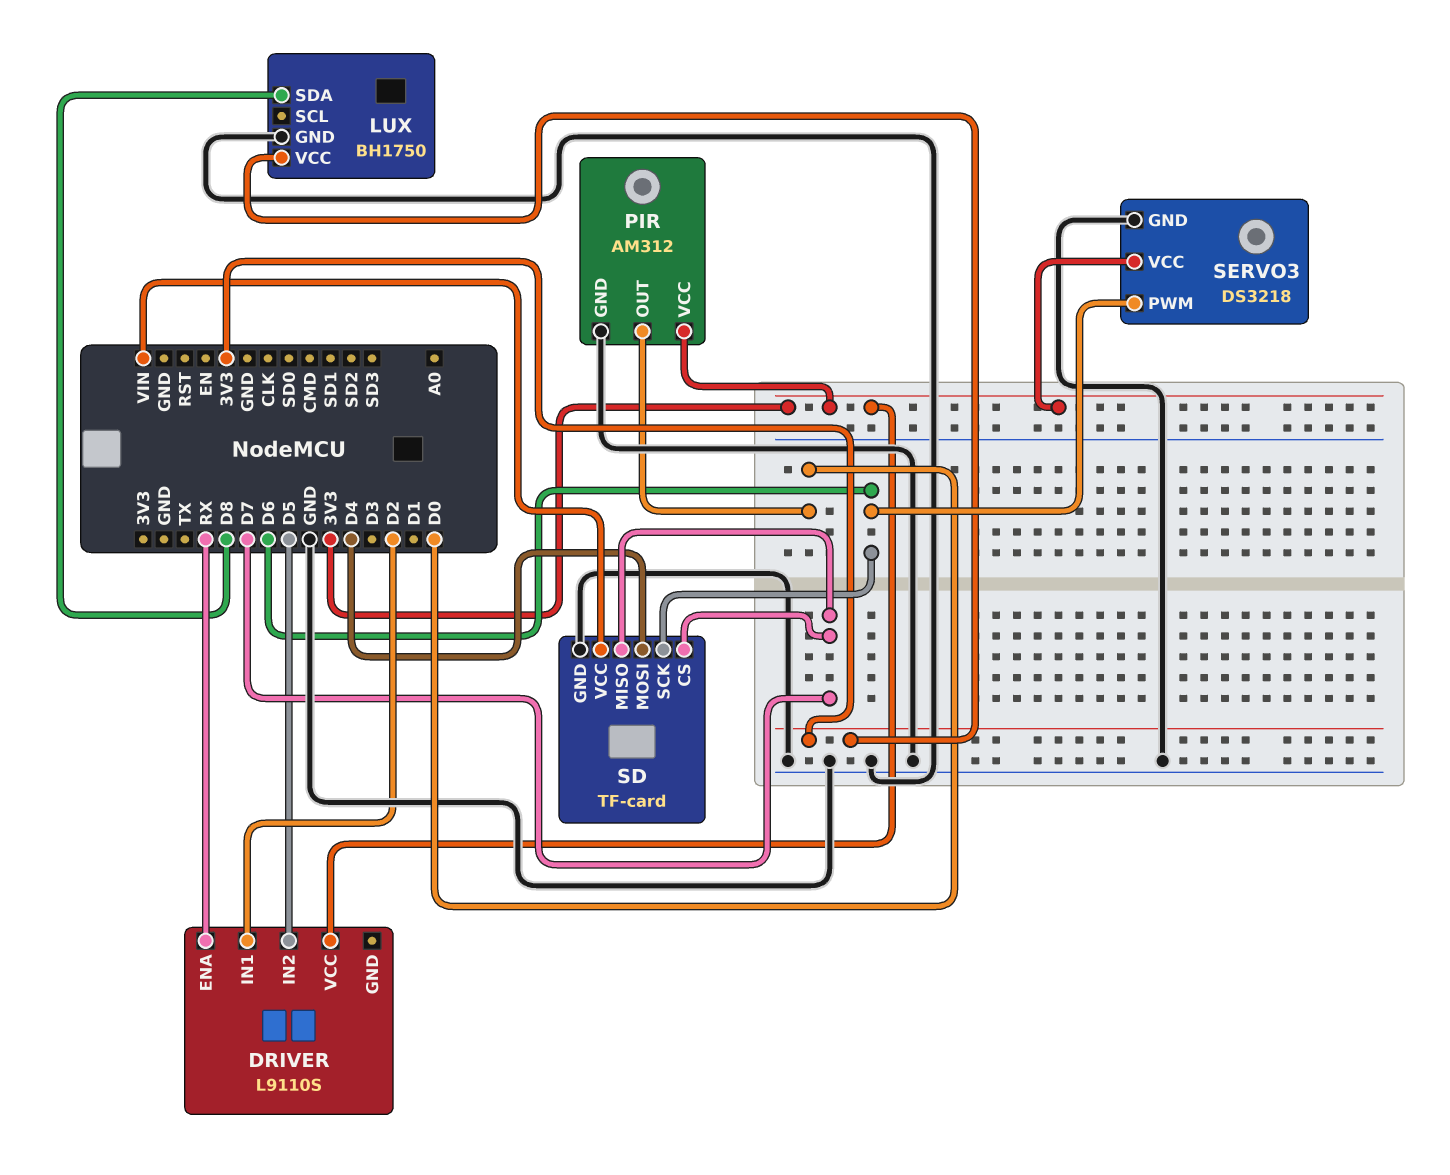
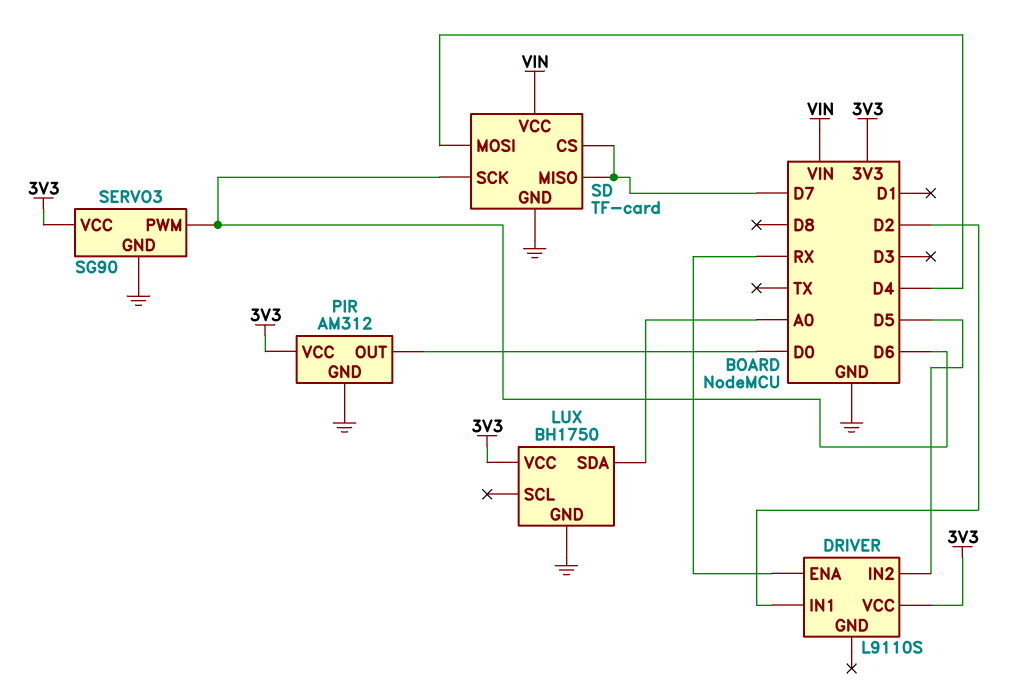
LUX pin SDA: D8 -> A0
SERVO3: DS3218 -> SG90

